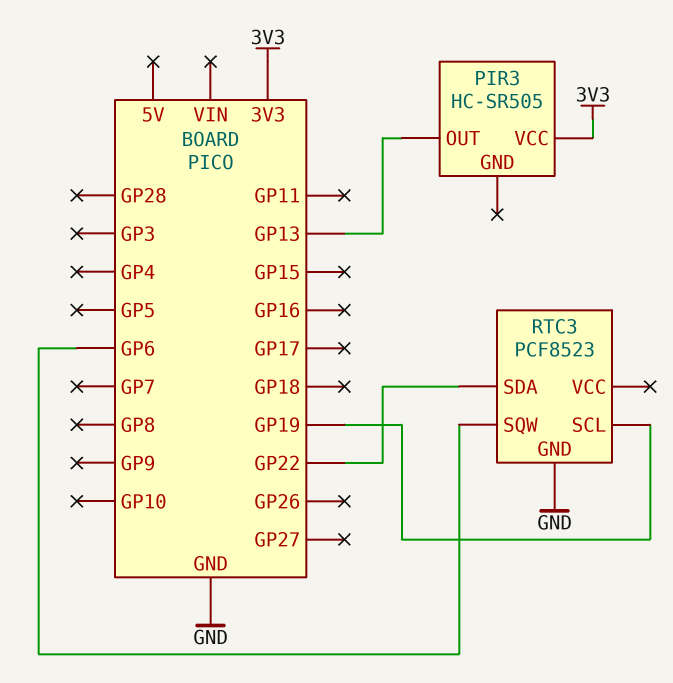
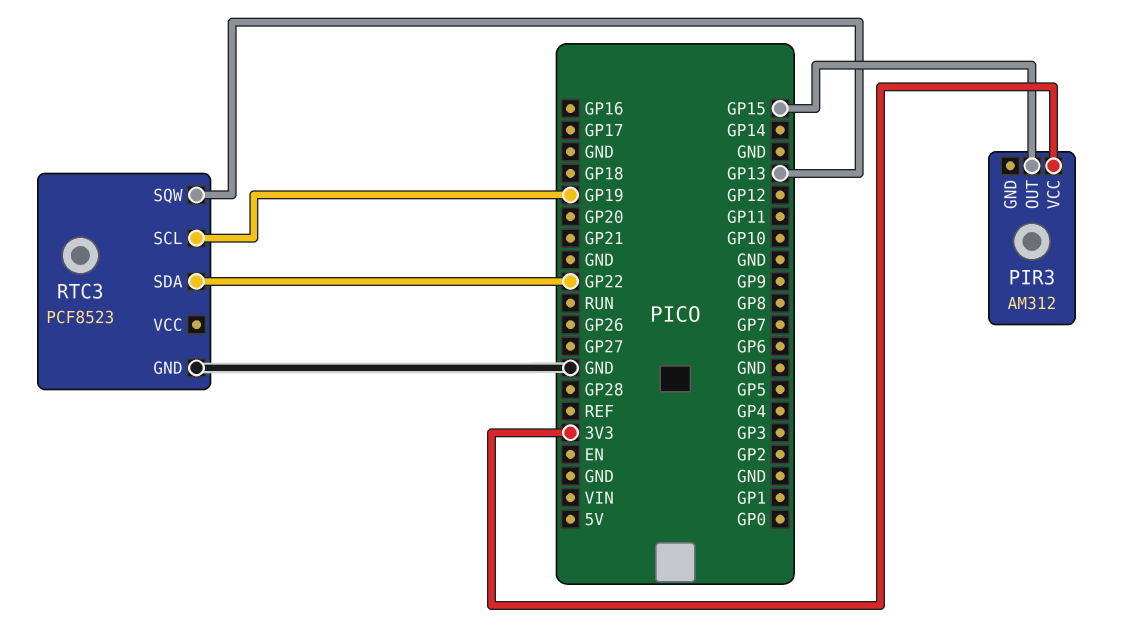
PIR3: HC-SR505 -> AM312
PIR3 pin OUT: GP13 -> GP15
RTC3 pin SQW: GP6 -> GP13

